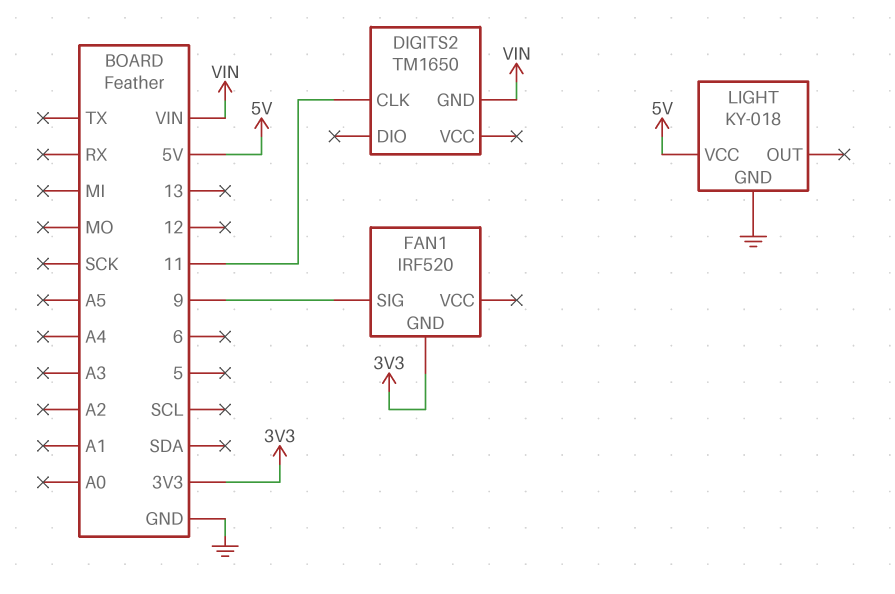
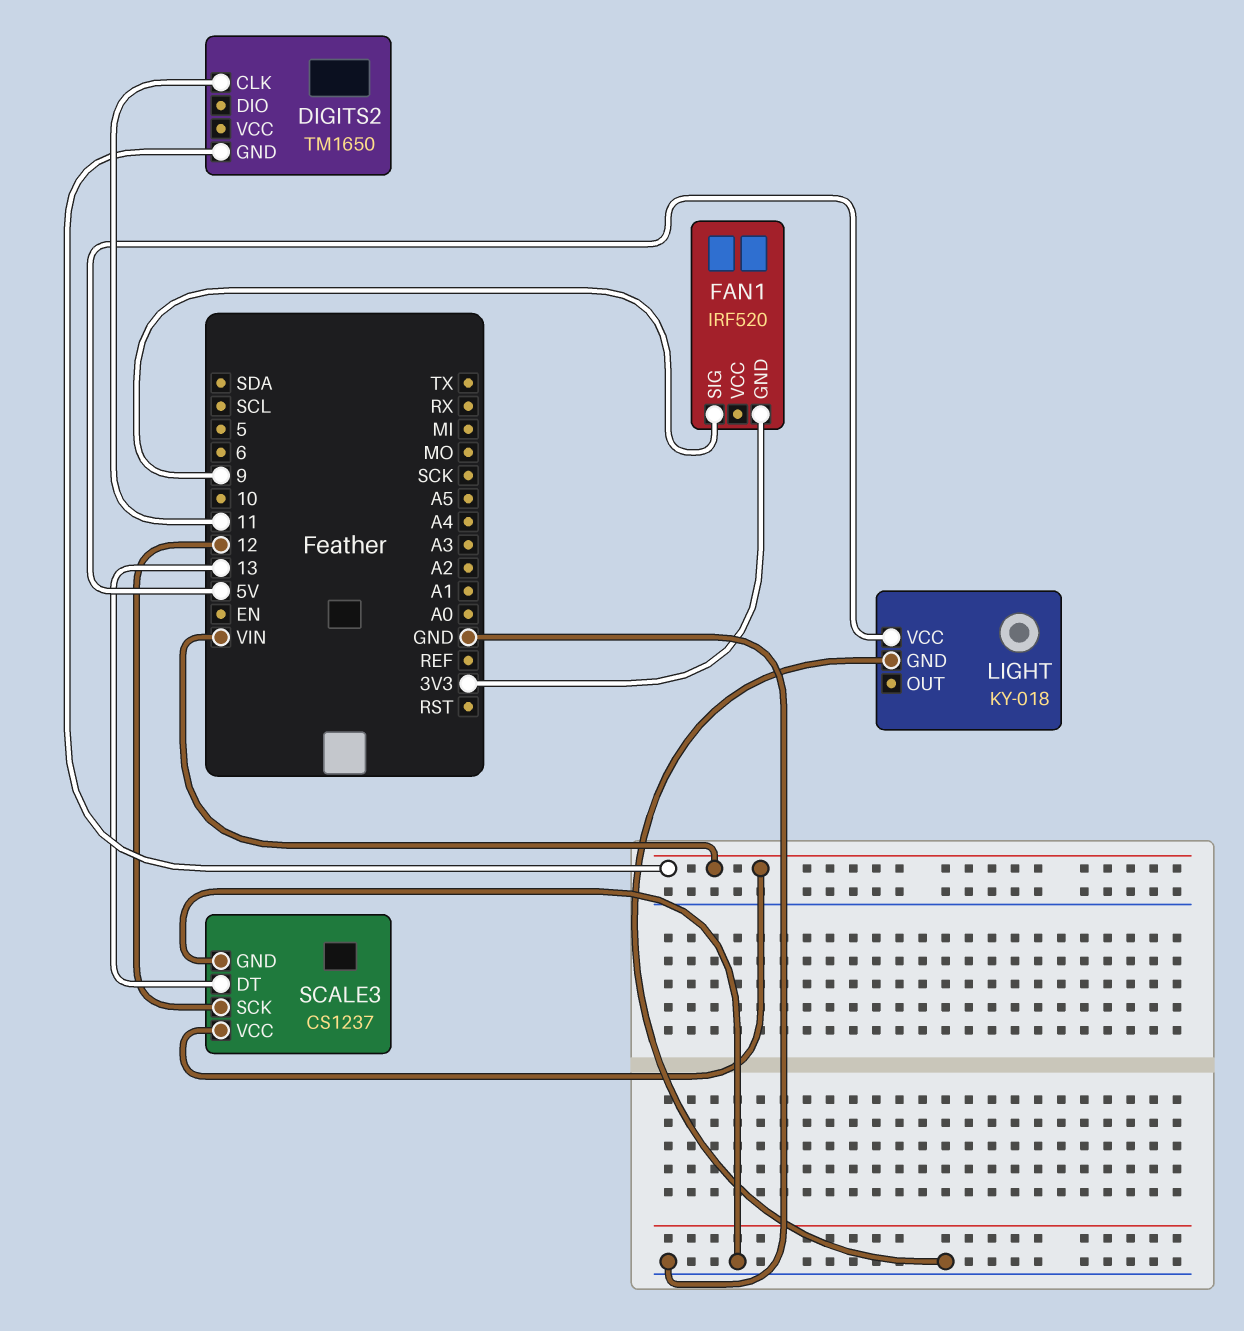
SCALE3: none -> CS1237
SCALE3 pin DT: none -> 13
SCALE3 pin GND: none -> GND
SCALE3 pin SCK: none -> 12
SCALE3 pin VCC: none -> VIN

